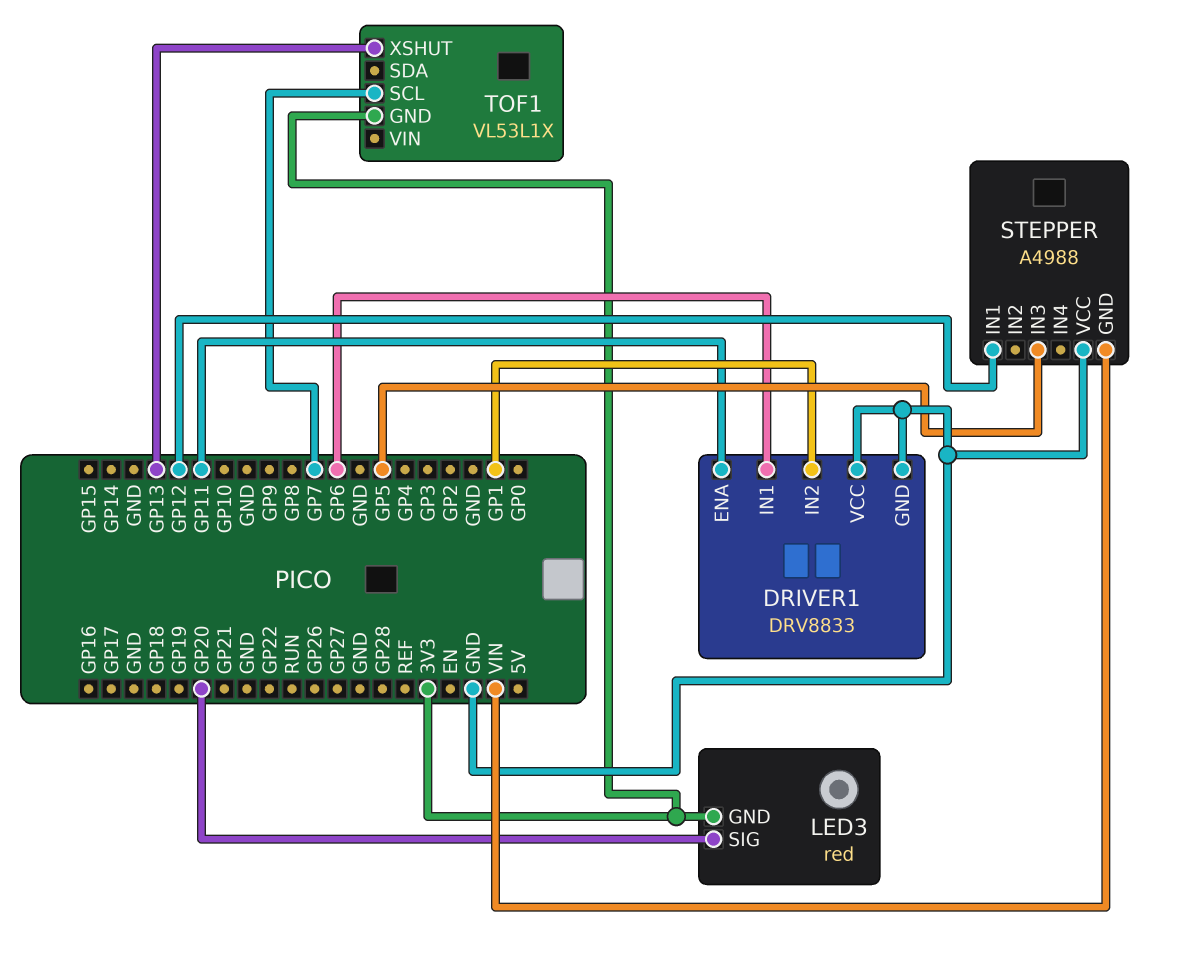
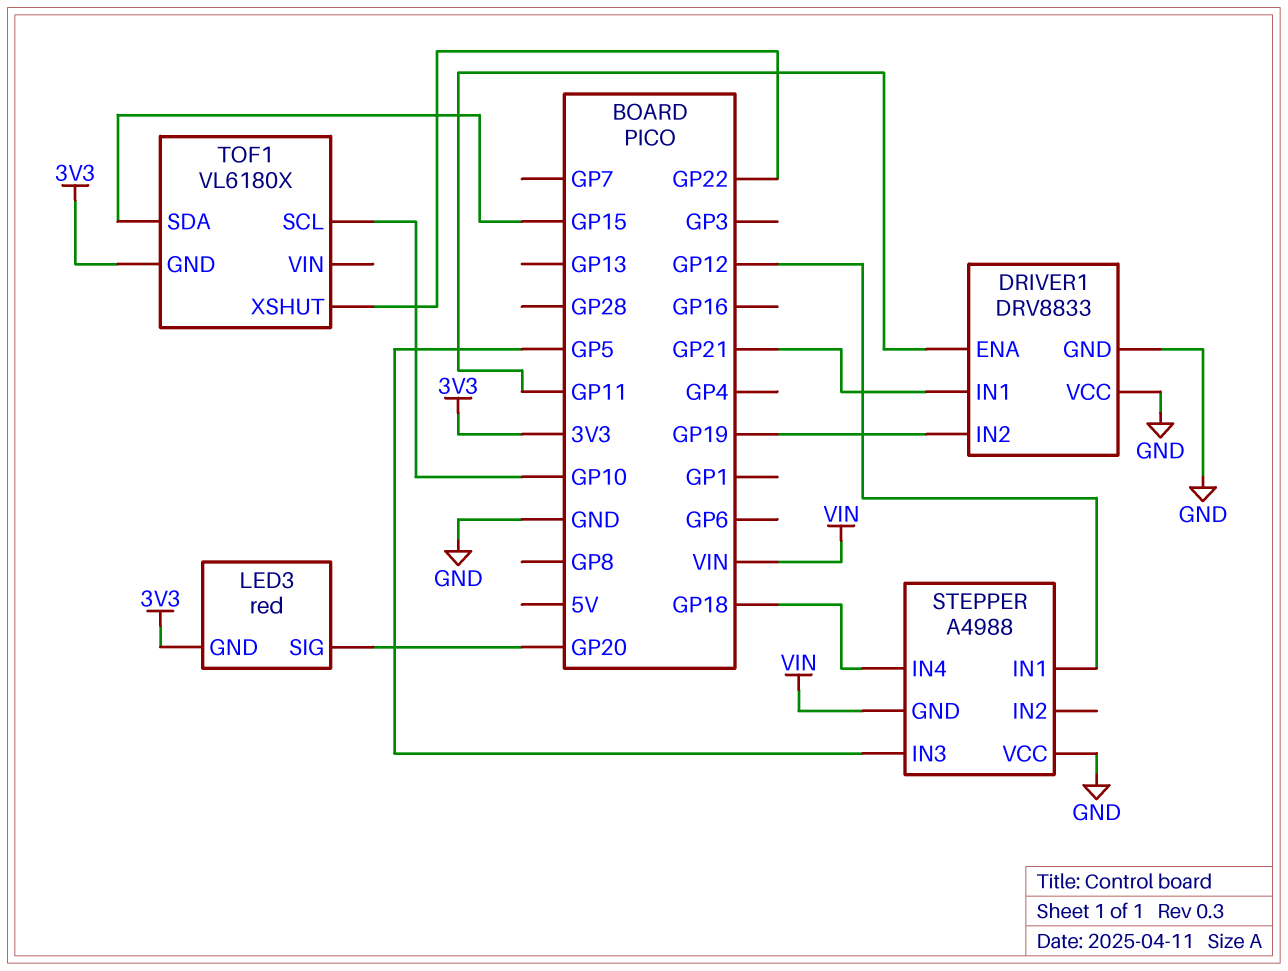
DRIVER1 pin IN1: GP6 -> GP21
DRIVER1 pin IN2: GP1 -> GP19
STEPPER pin IN4: none -> GP18
TOF1: VL53L1X -> VL6180X
TOF1 pin SCL: GP7 -> GP10
TOF1 pin SDA: none -> GP15
TOF1 pin XSHUT: GP13 -> GP22

